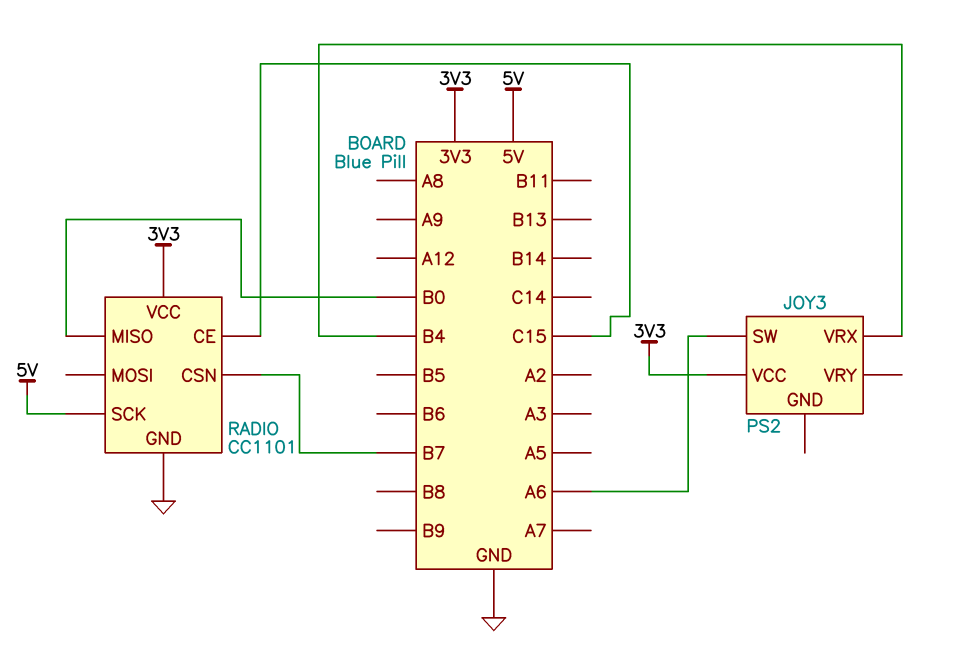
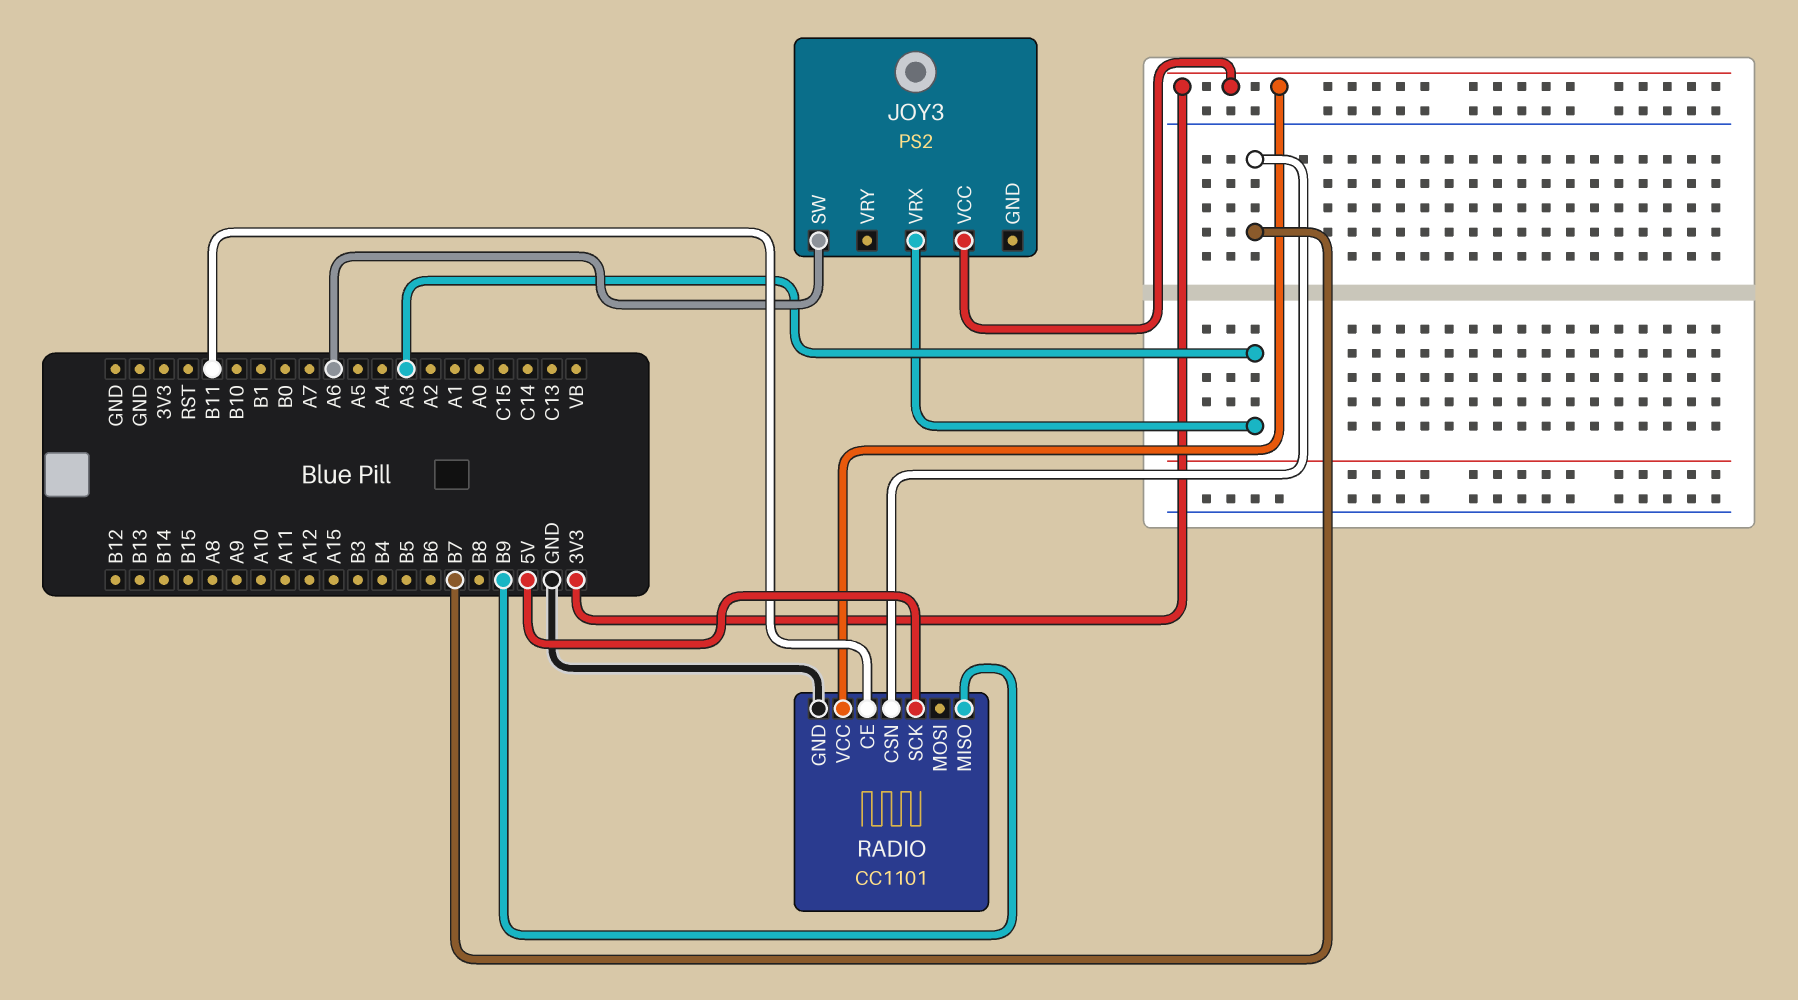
JOY3 pin VRX: B4 -> A3
RADIO pin CE: C15 -> B11
RADIO pin MISO: B0 -> B9

